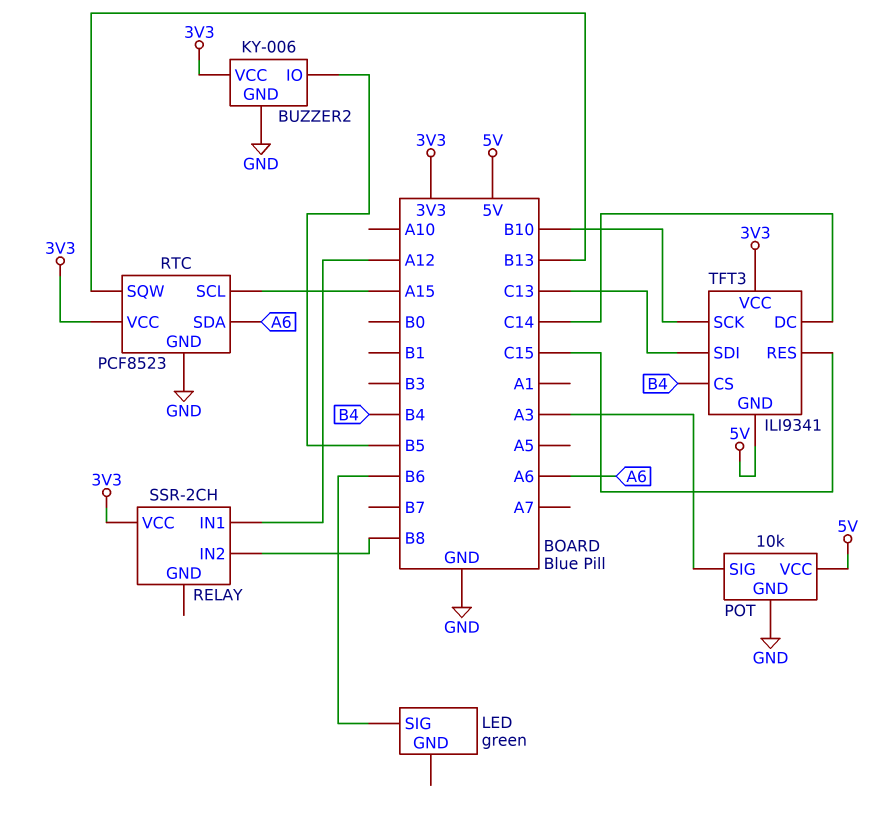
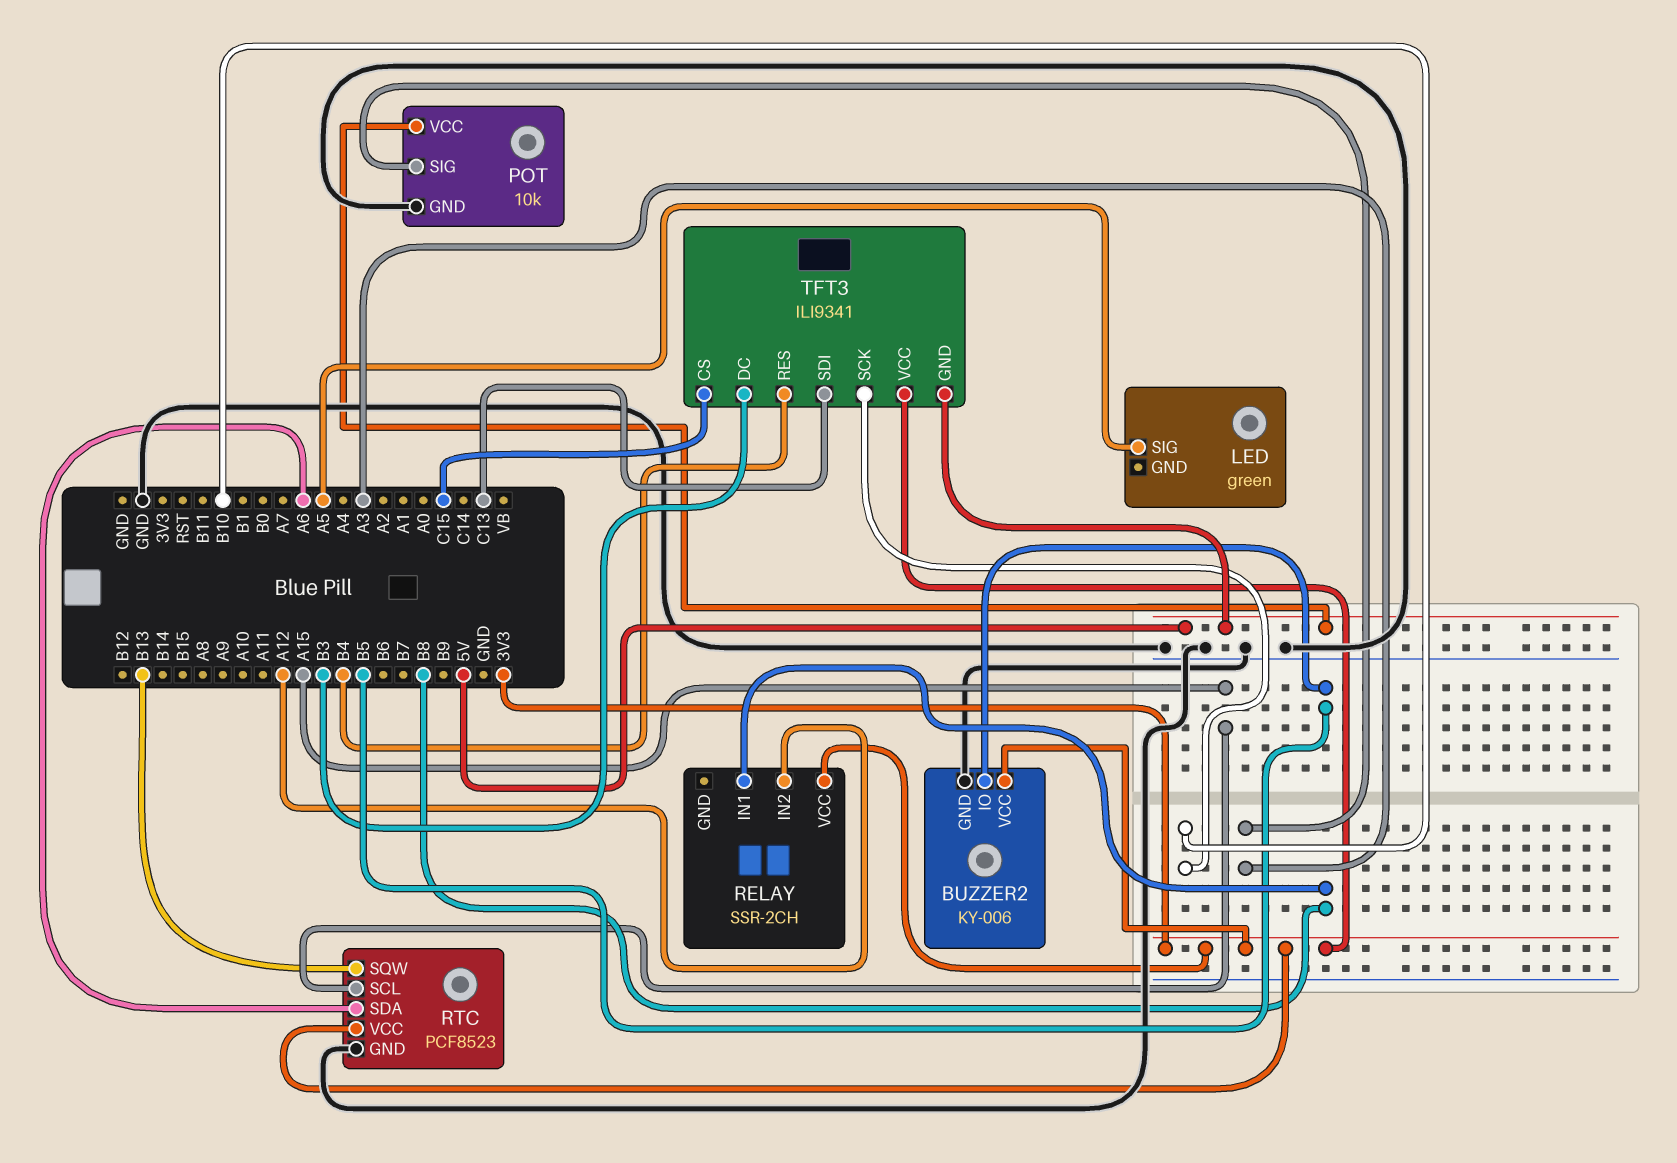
LED pin SIG: B6 -> A5
RELAY pin IN1: A12 -> B8
RELAY pin IN2: B8 -> A12
TFT3 pin CS: B4 -> C15
TFT3 pin DC: C14 -> B3
TFT3 pin RES: C15 -> B4

